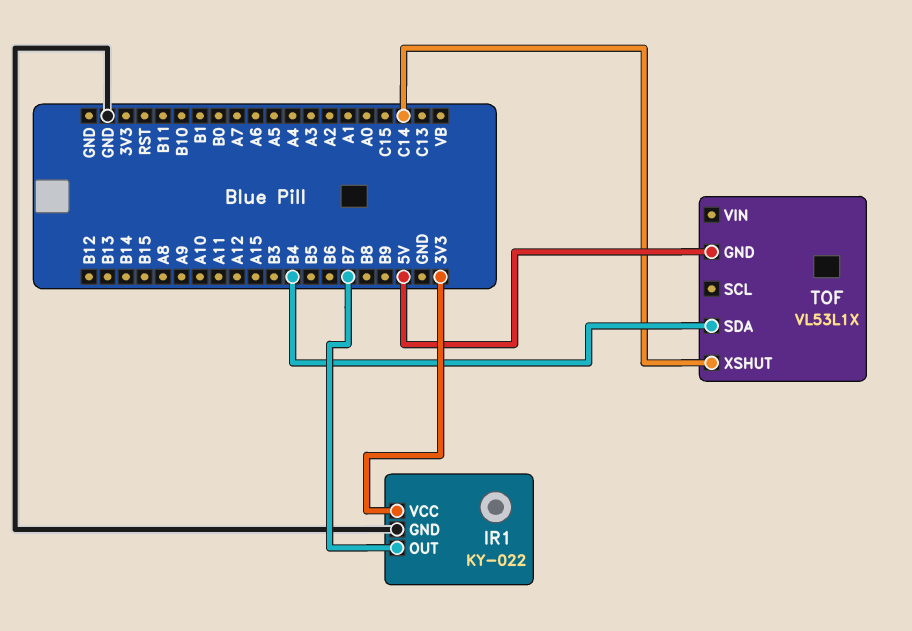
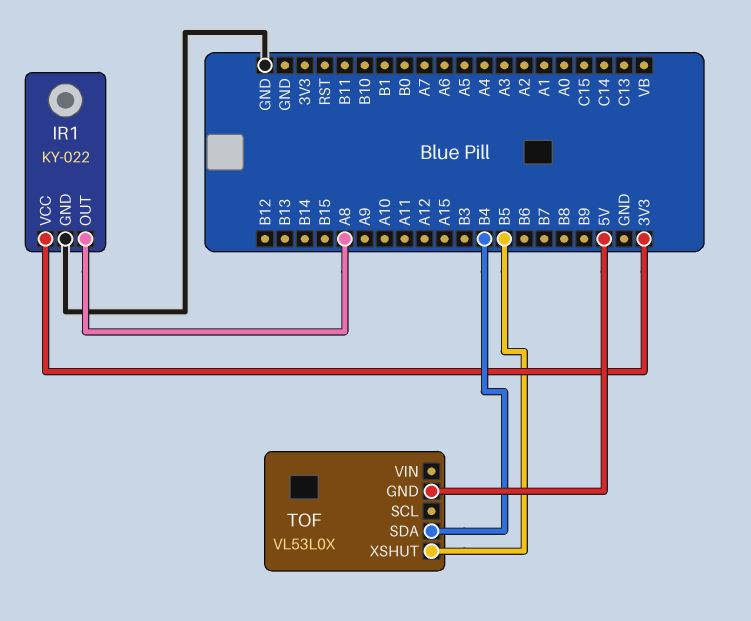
IR1 pin OUT: B7 -> A8
TOF: VL53L1X -> VL53L0X
TOF pin XSHUT: C14 -> B5

